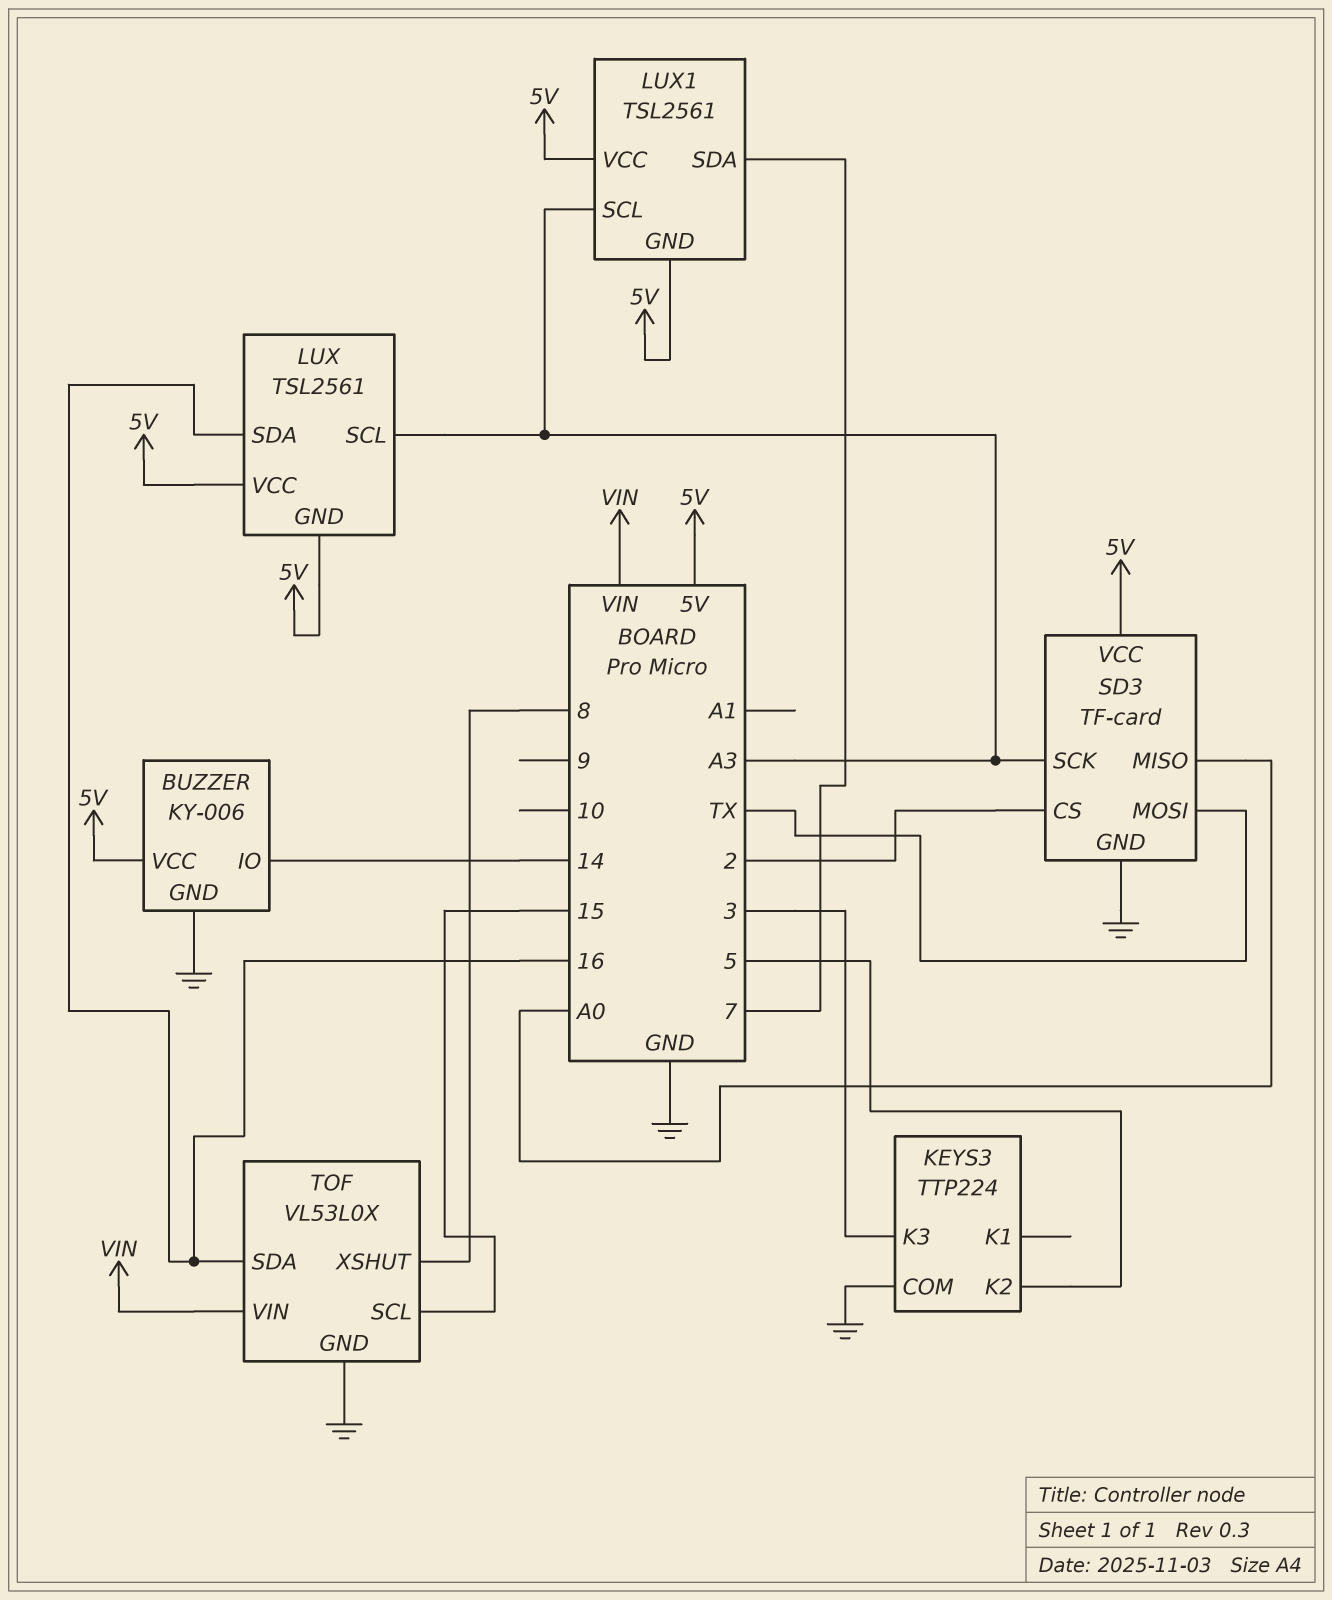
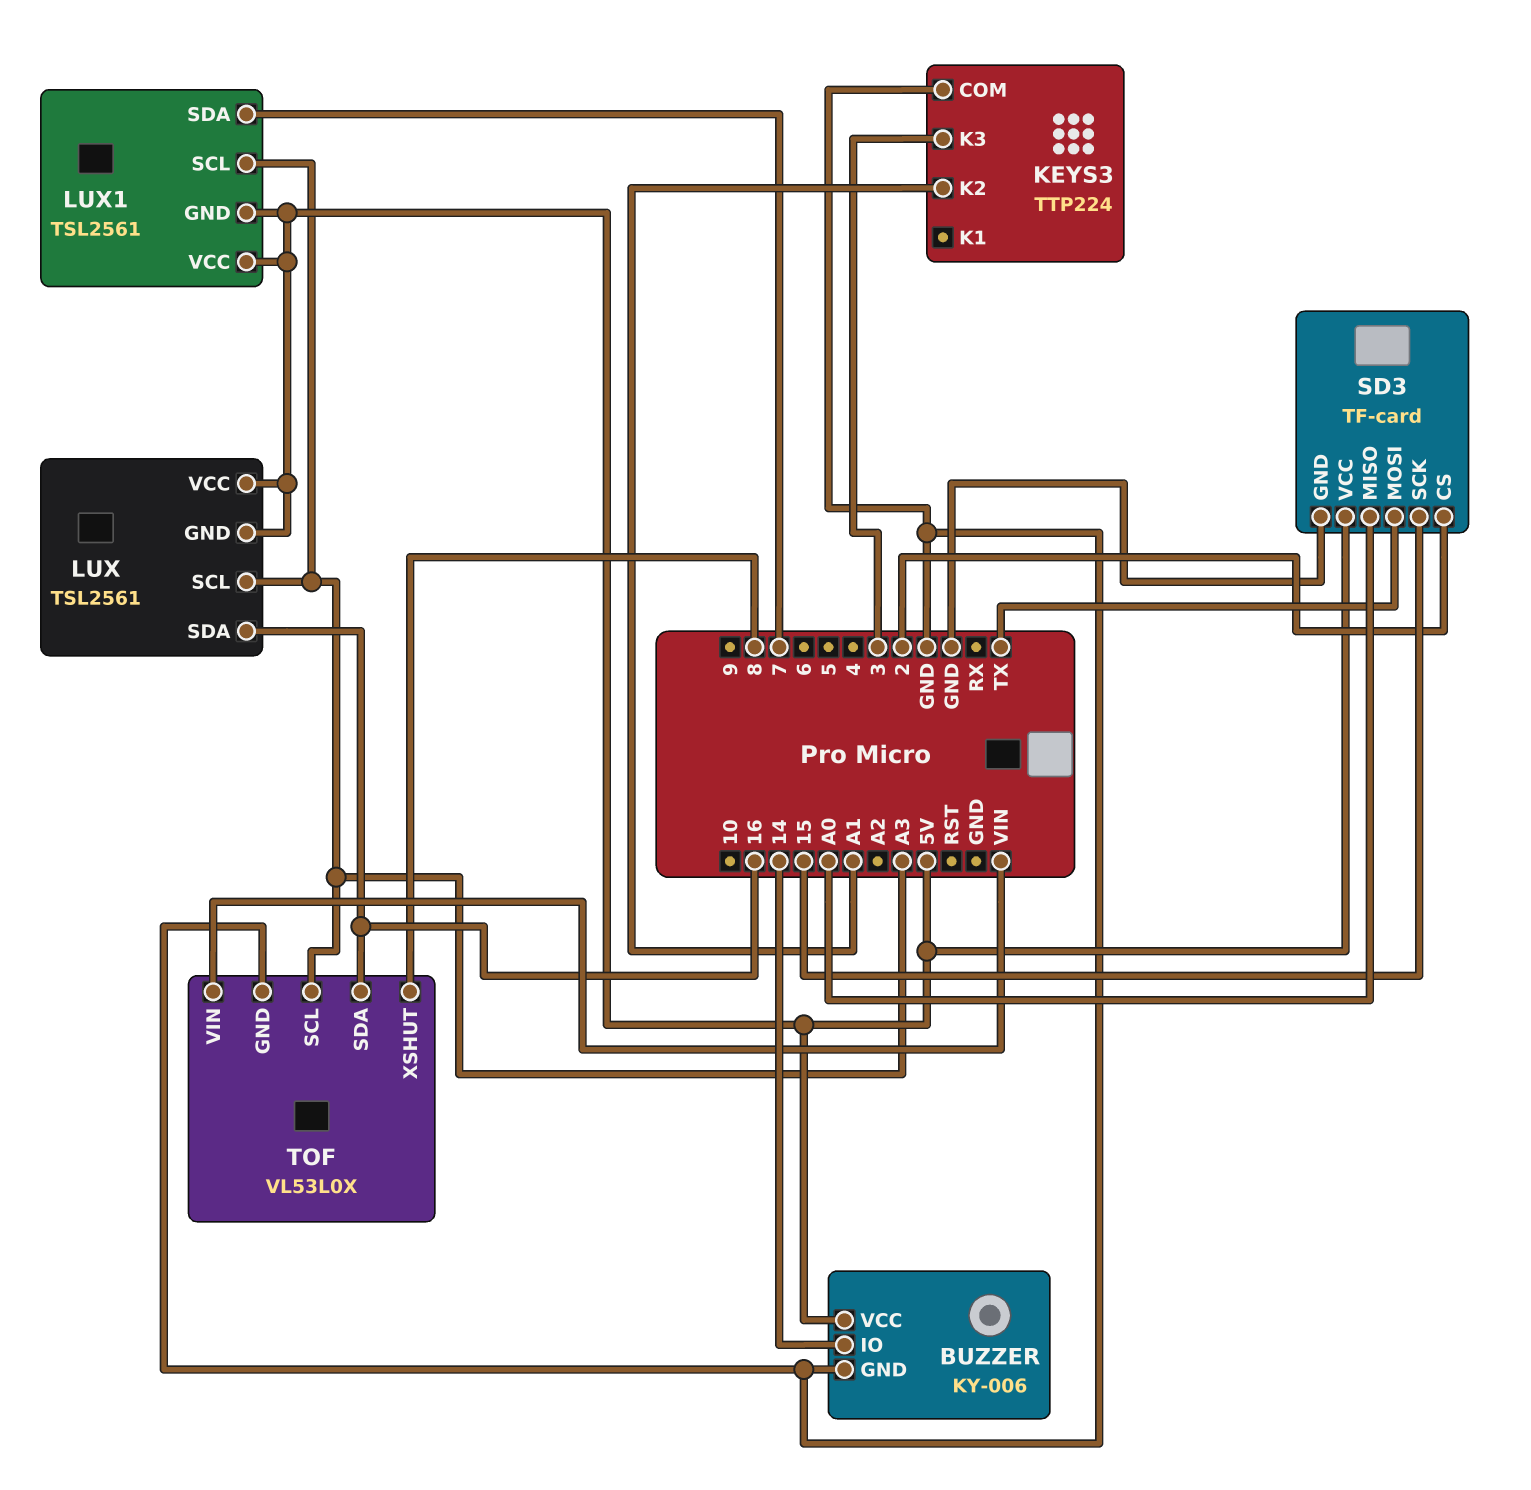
KEYS3 pin K2: 5 -> A1
SD3 pin SCK: A3 -> 15
TOF pin SCL: 15 -> A3

